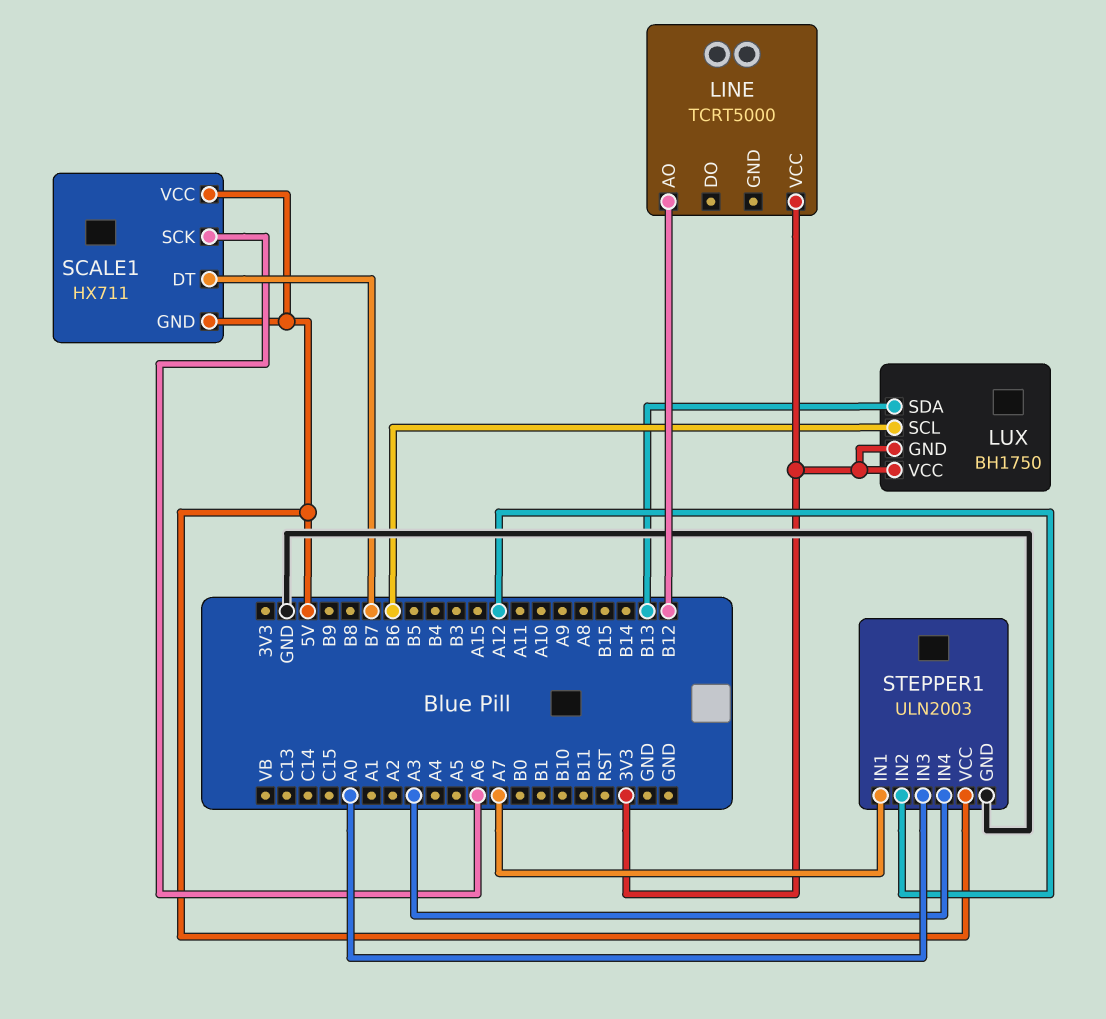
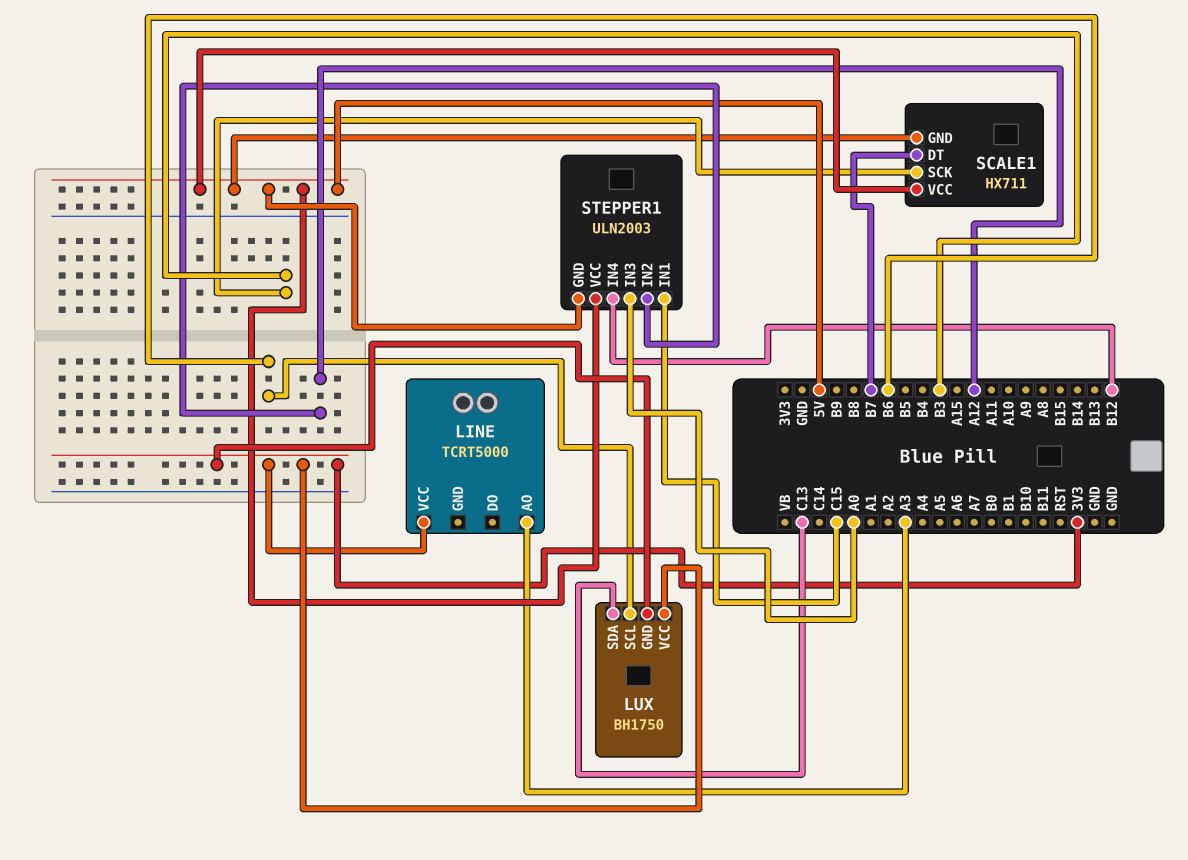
LINE pin AO: B12 -> A3
LUX pin SDA: B13 -> C13
SCALE1 pin SCK: A6 -> B3
STEPPER1 pin GND: GND -> 5V
STEPPER1 pin IN1: A7 -> C15
STEPPER1 pin IN4: A3 -> B12

